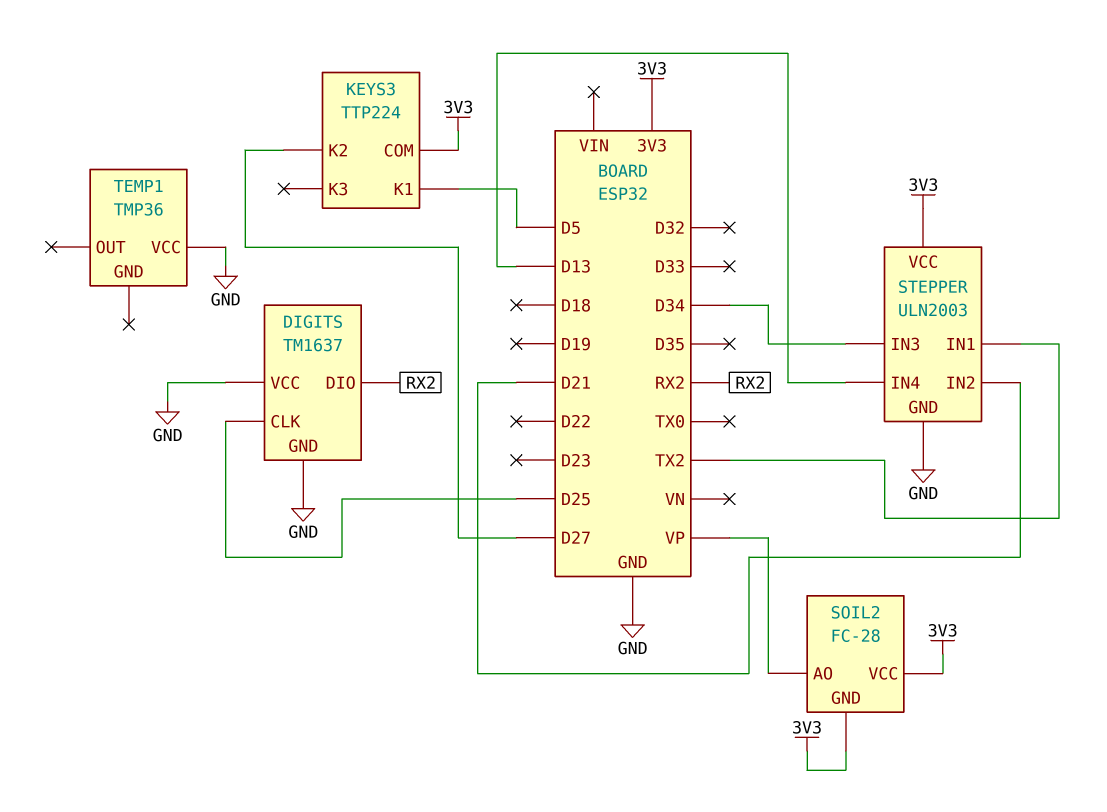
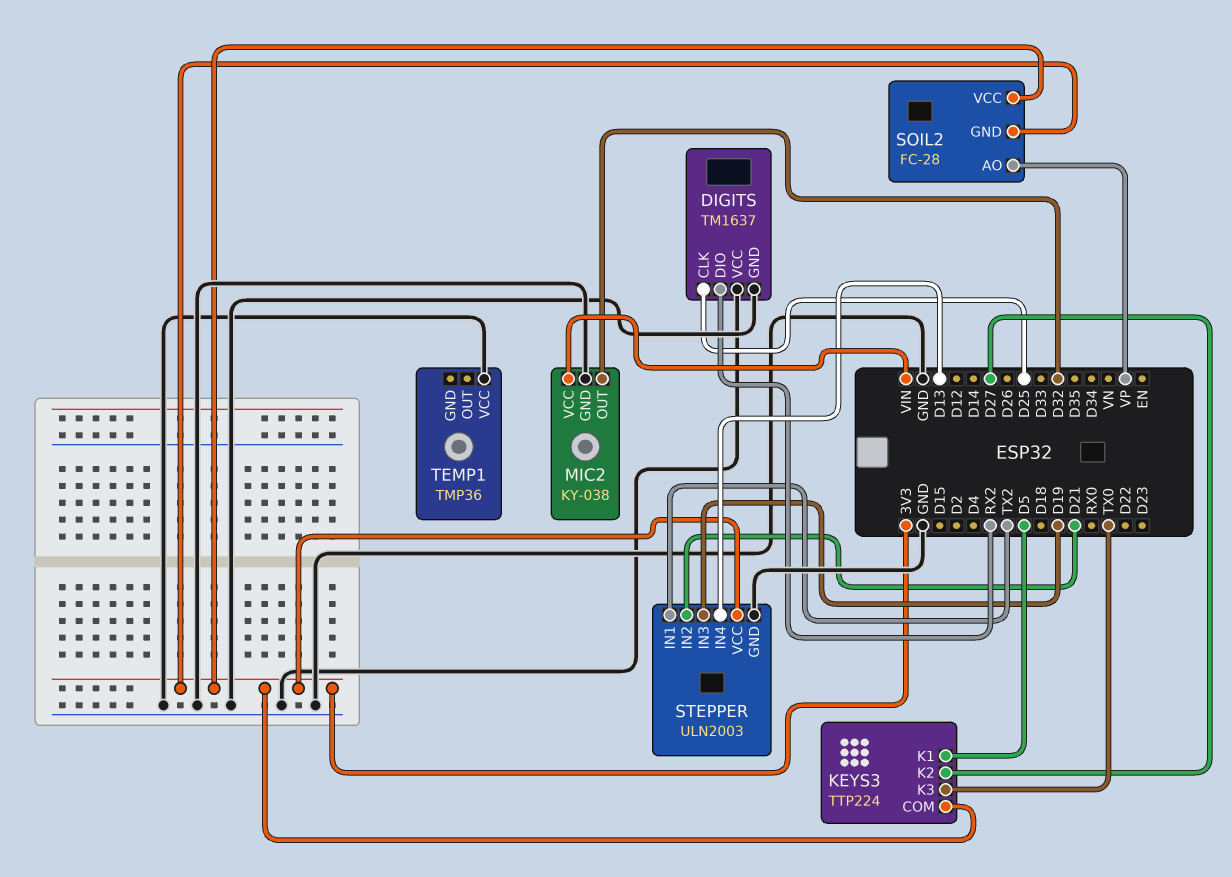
KEYS3 pin K3: none -> TX0
MIC2: none -> KY-038
MIC2 pin GND: none -> GND
MIC2 pin OUT: none -> D32
MIC2 pin VCC: none -> VIN
STEPPER pin IN3: D34 -> D19

